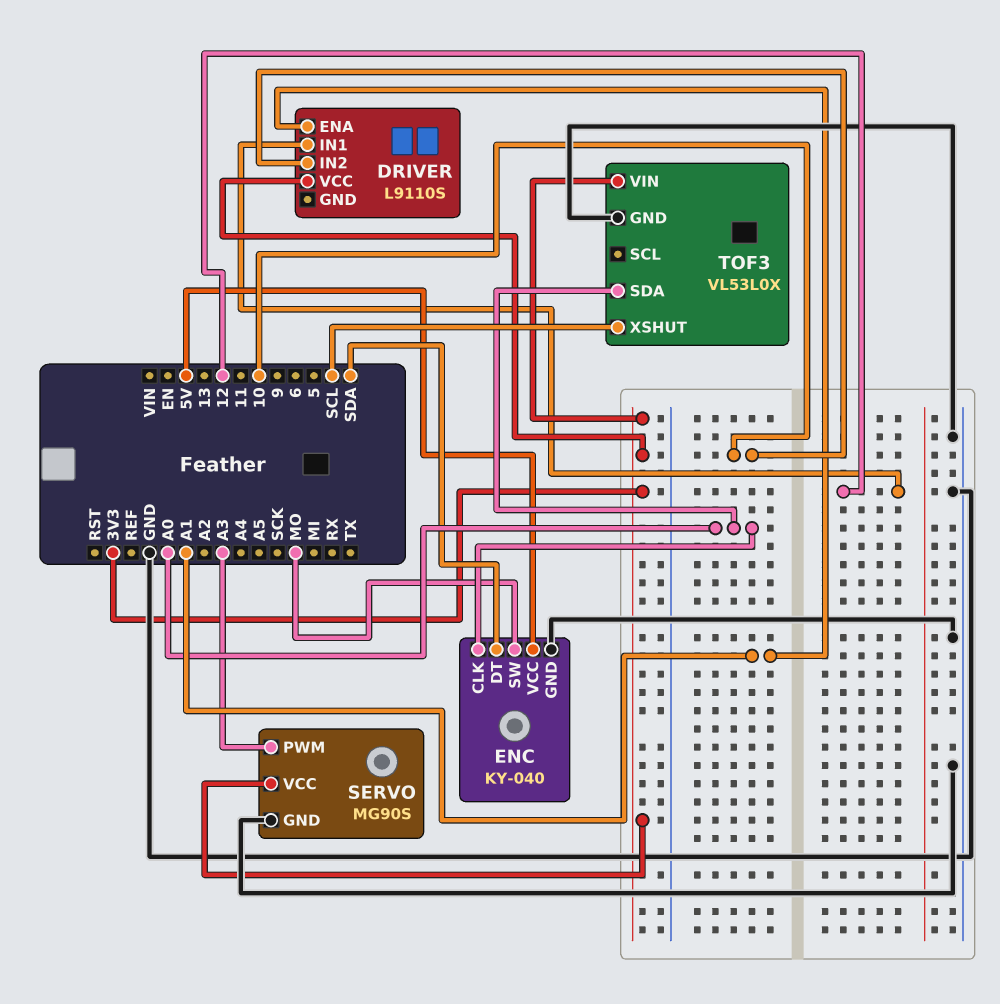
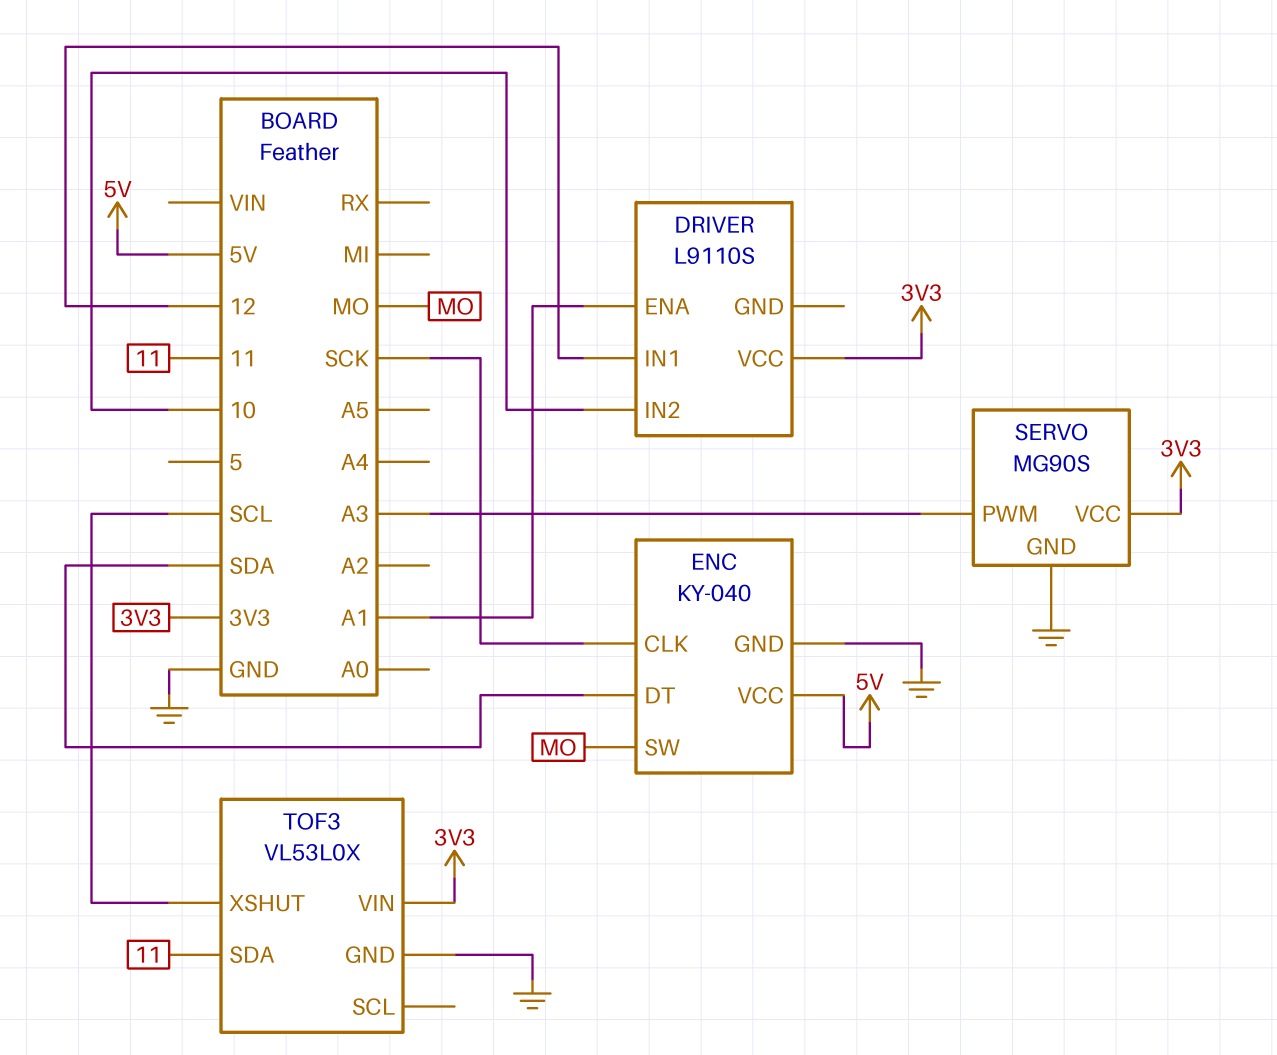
ENC pin CLK: A0 -> SCK
TOF3 pin SDA: A0 -> 11

